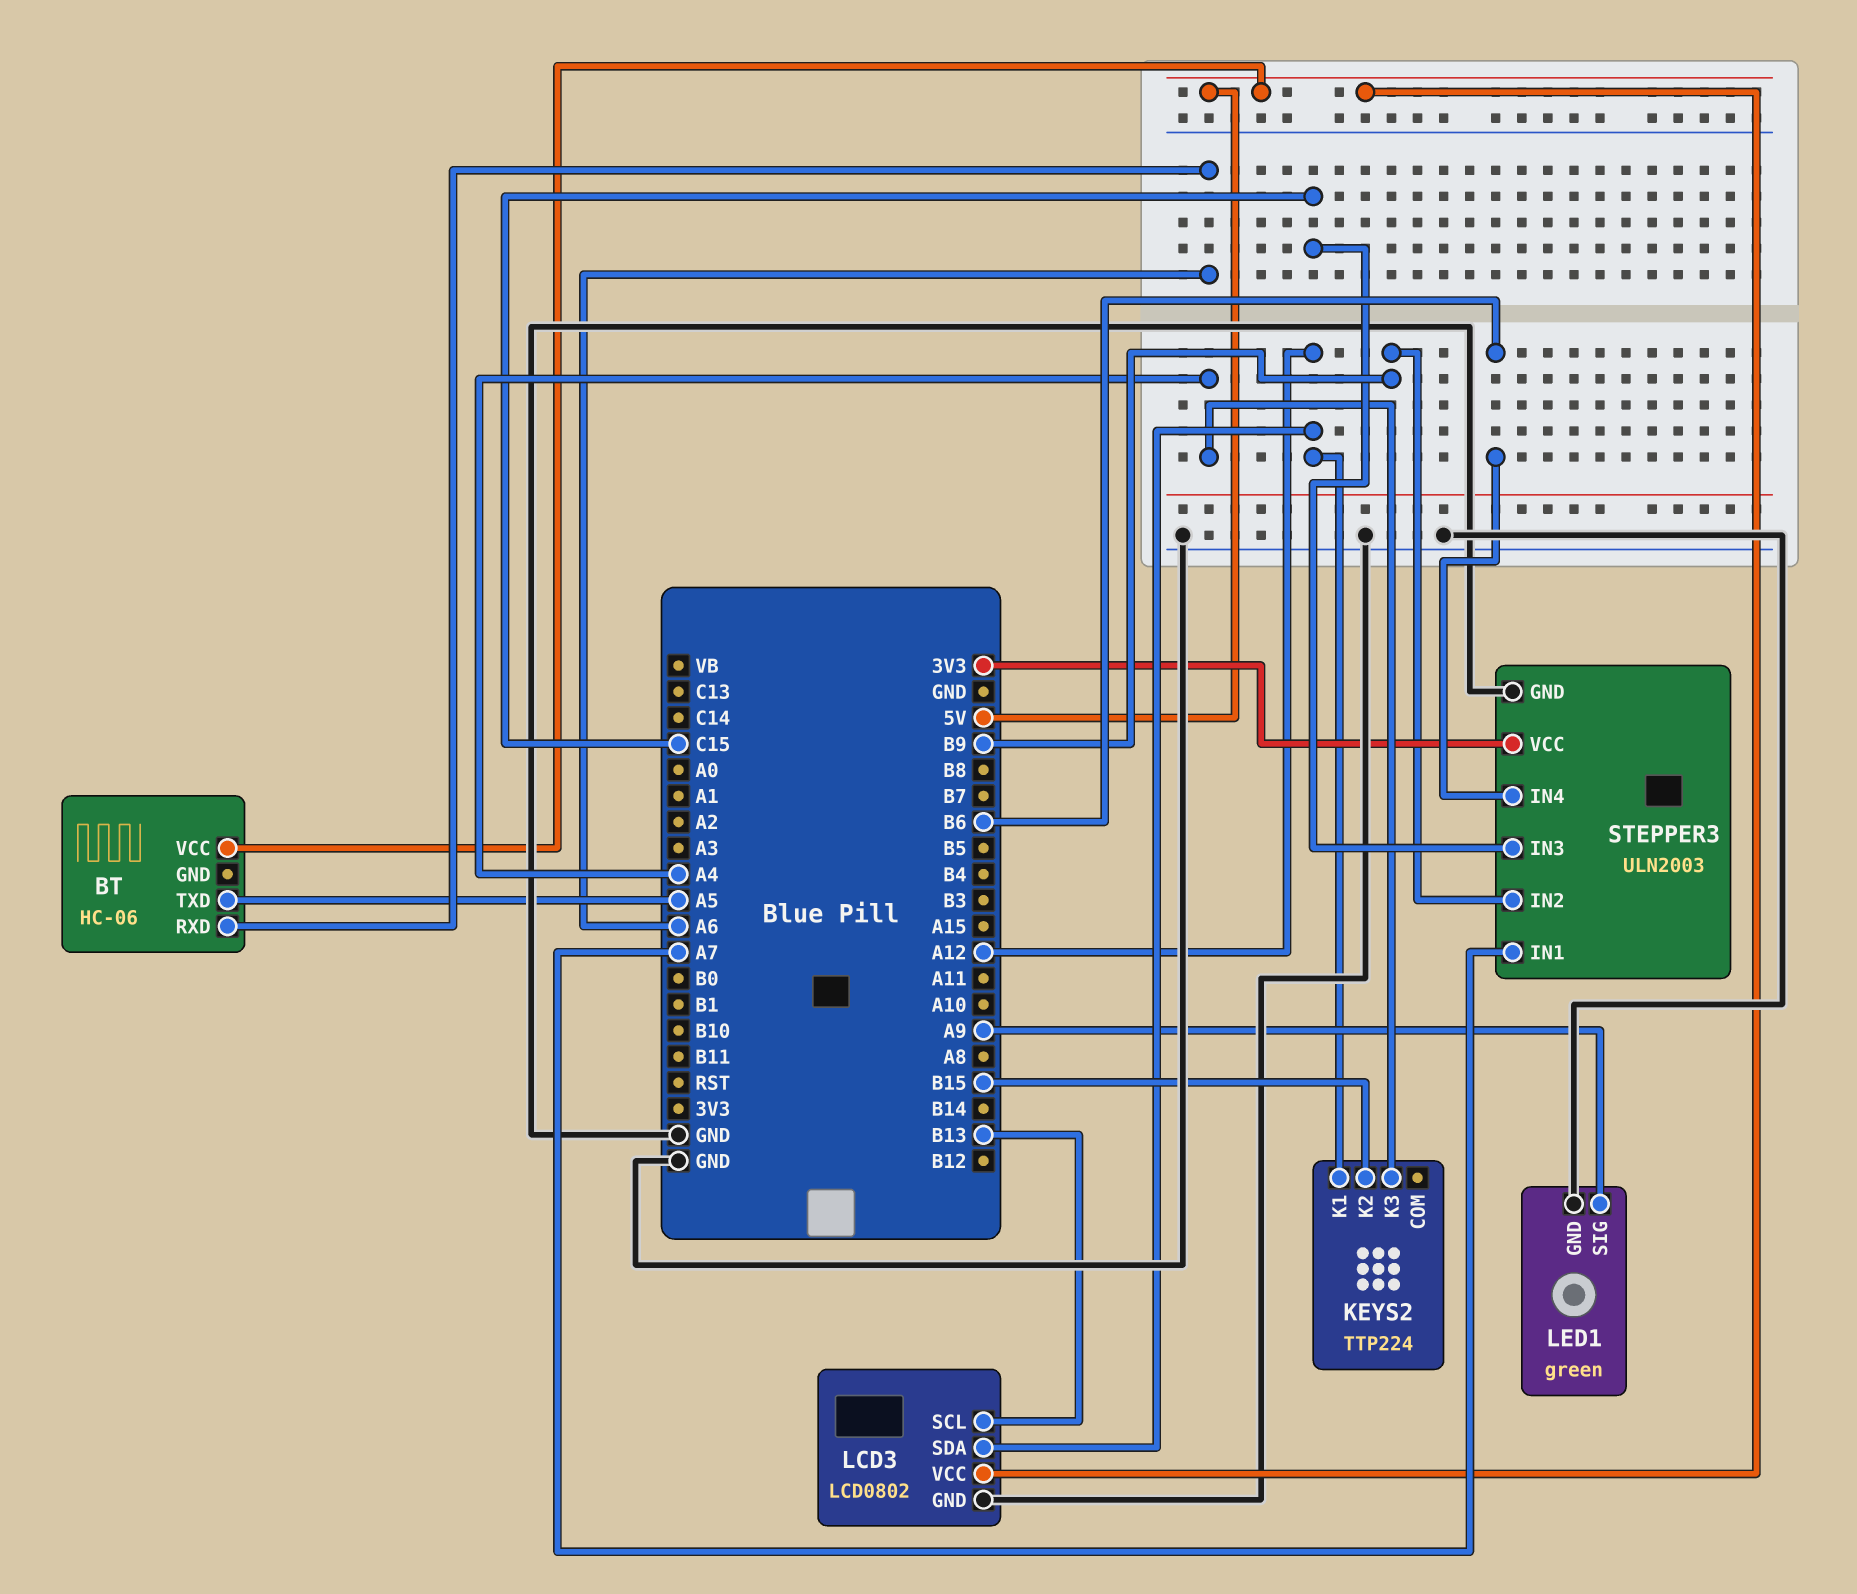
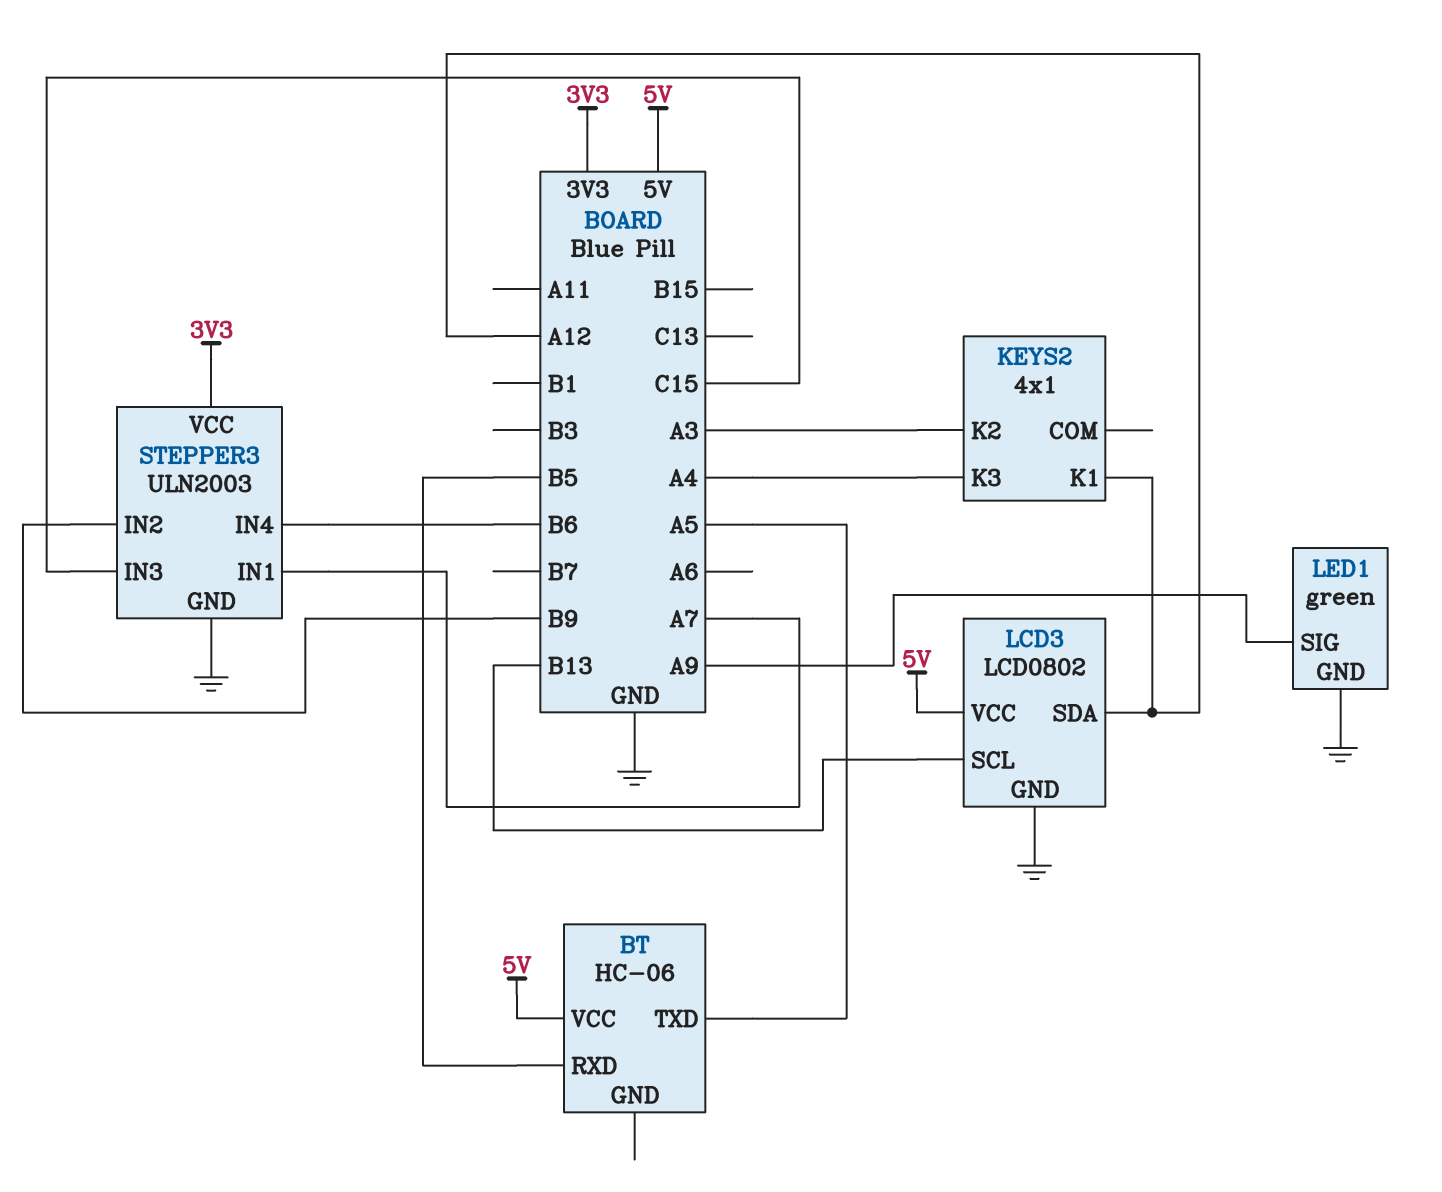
BT pin RXD: A6 -> B5
KEYS2: TTP224 -> 4x1
KEYS2 pin K2: B15 -> A3

